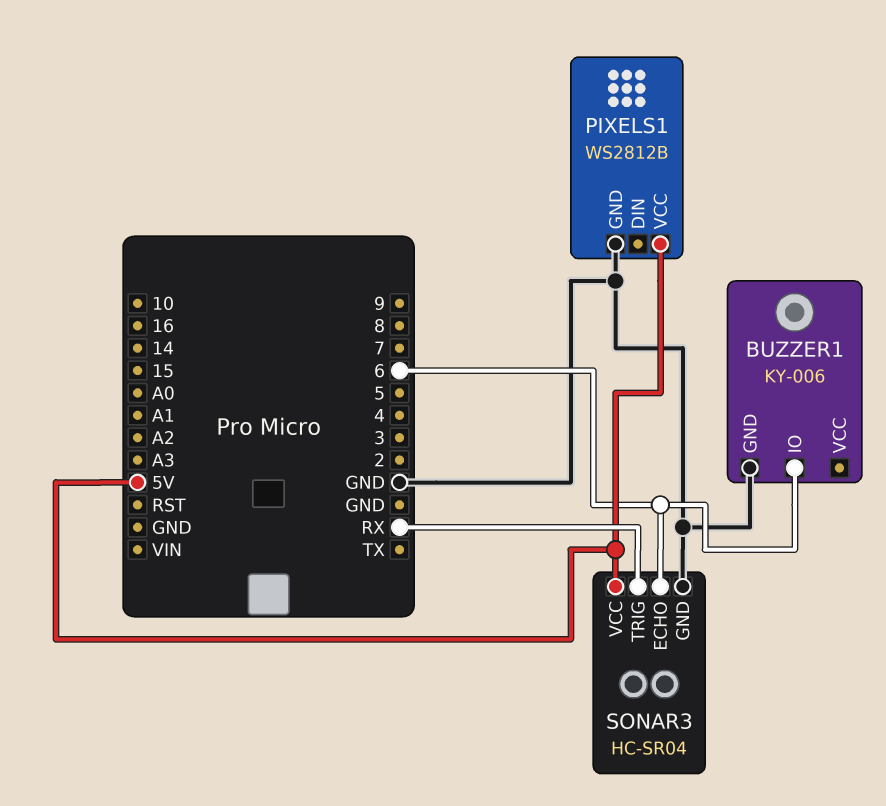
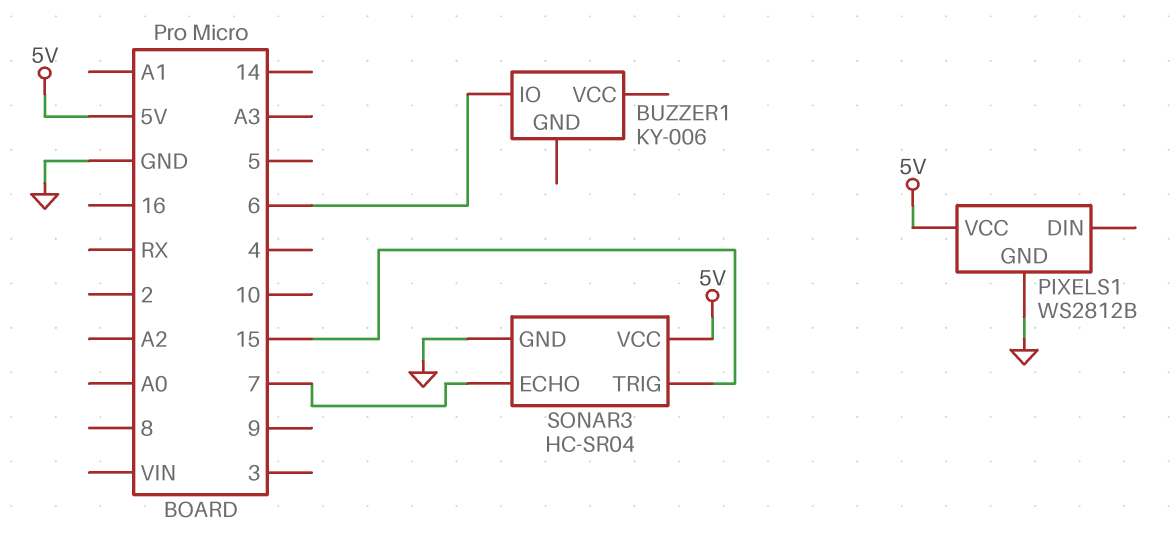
BUZZER1 pin GND: GND -> none
SONAR3 pin ECHO: 6 -> 7
SONAR3 pin TRIG: RX -> 15

